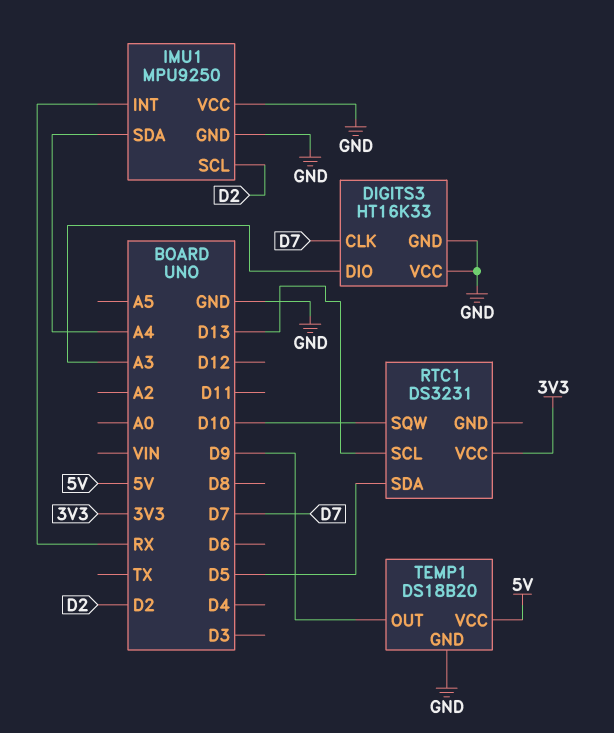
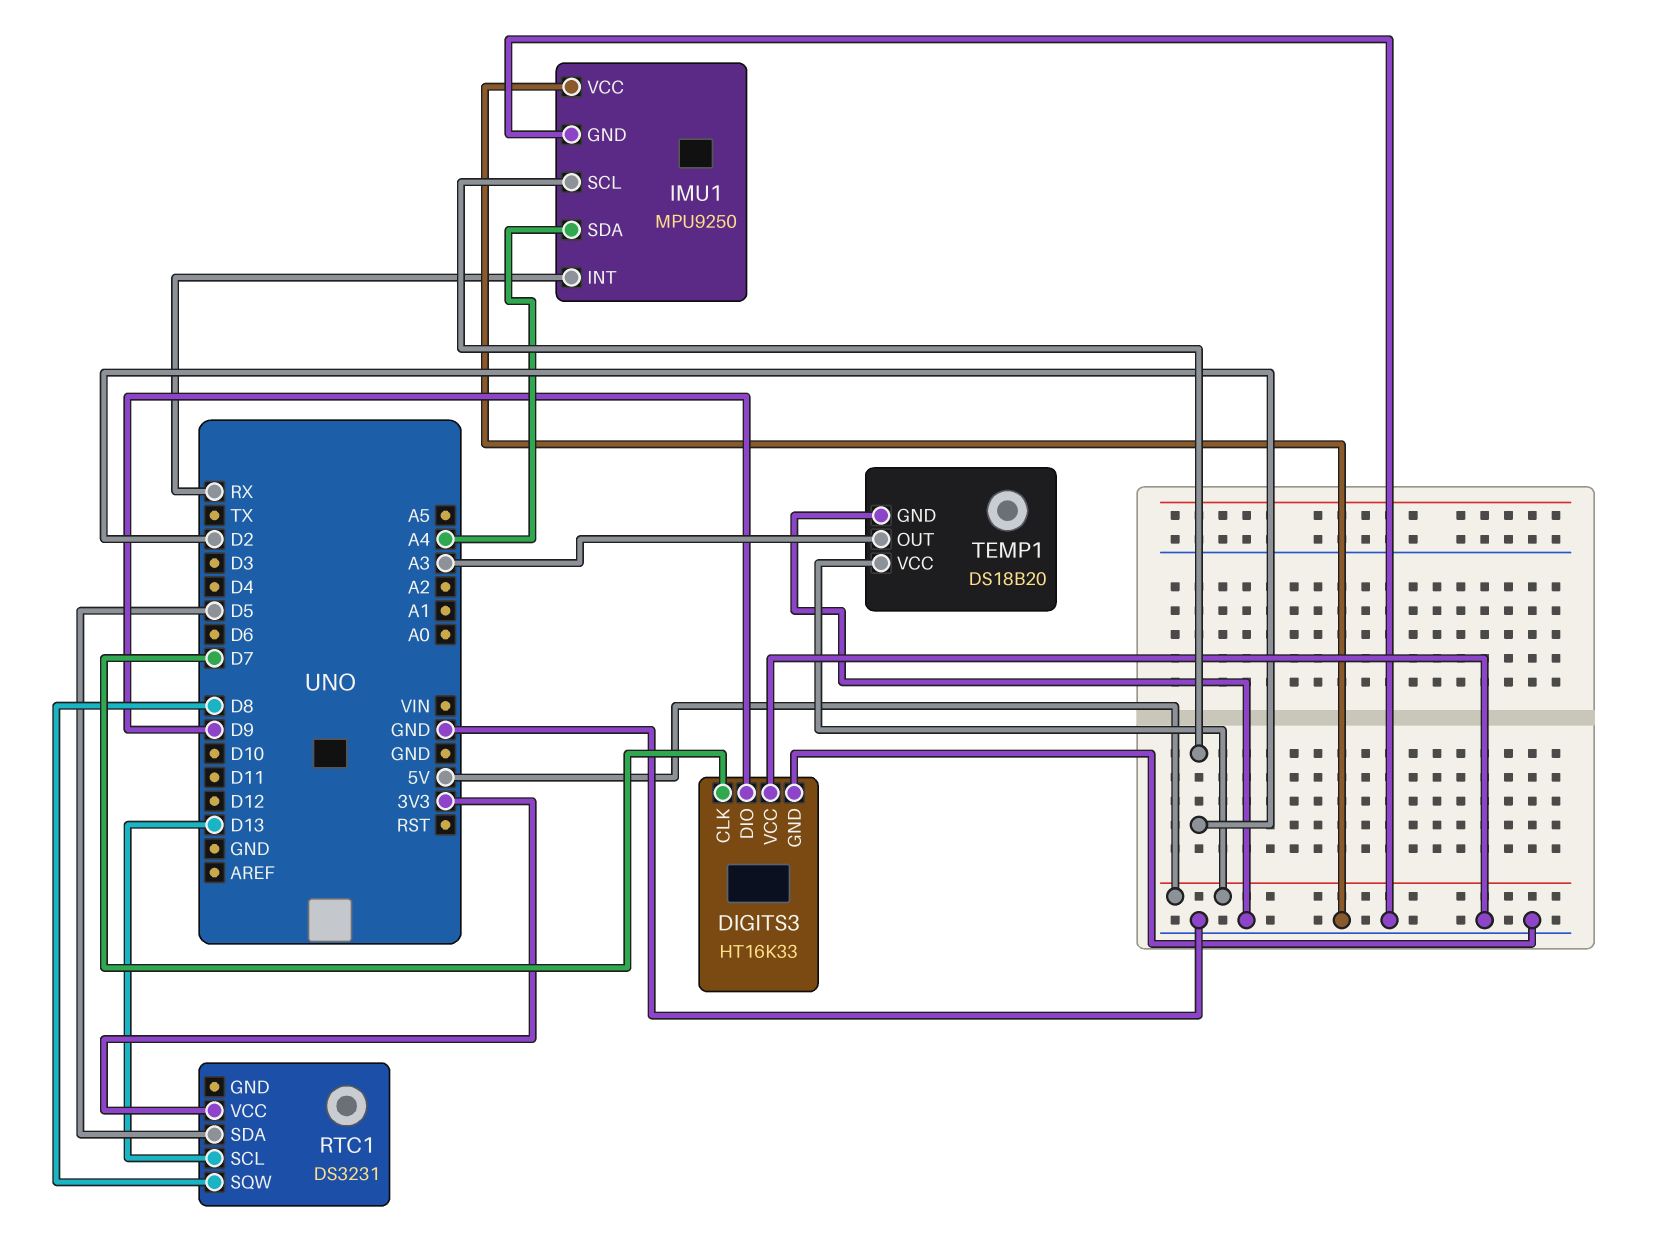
DIGITS3 pin DIO: A3 -> D9
RTC1 pin SQW: D10 -> D8
TEMP1 pin OUT: D9 -> A3

